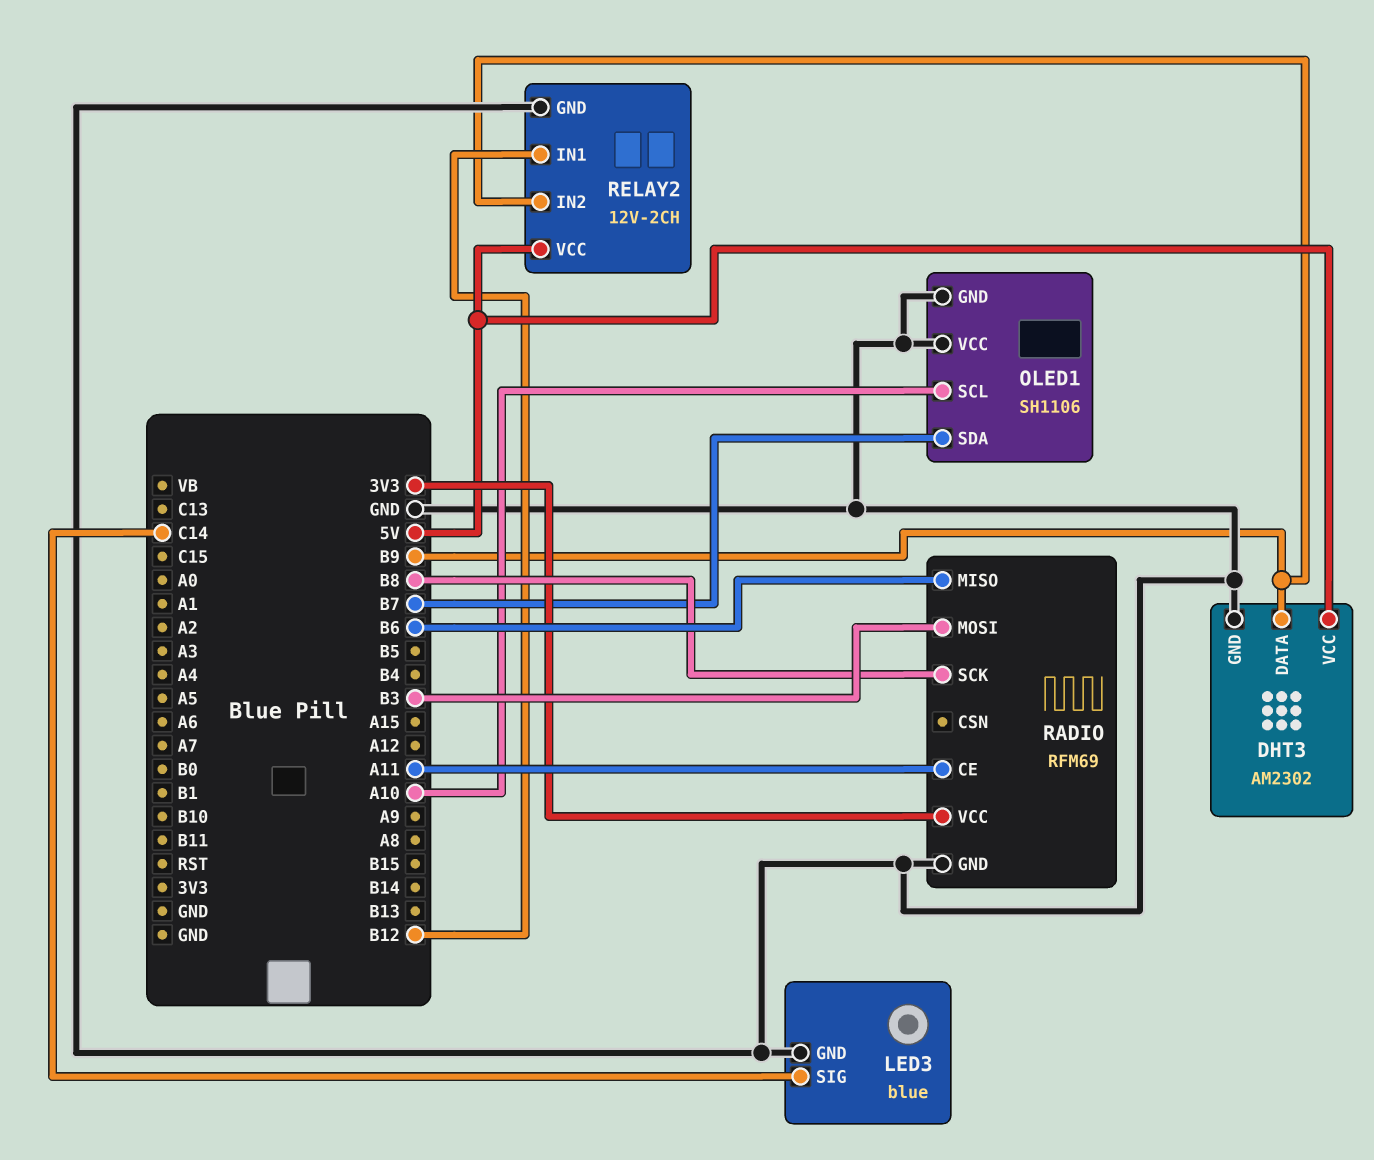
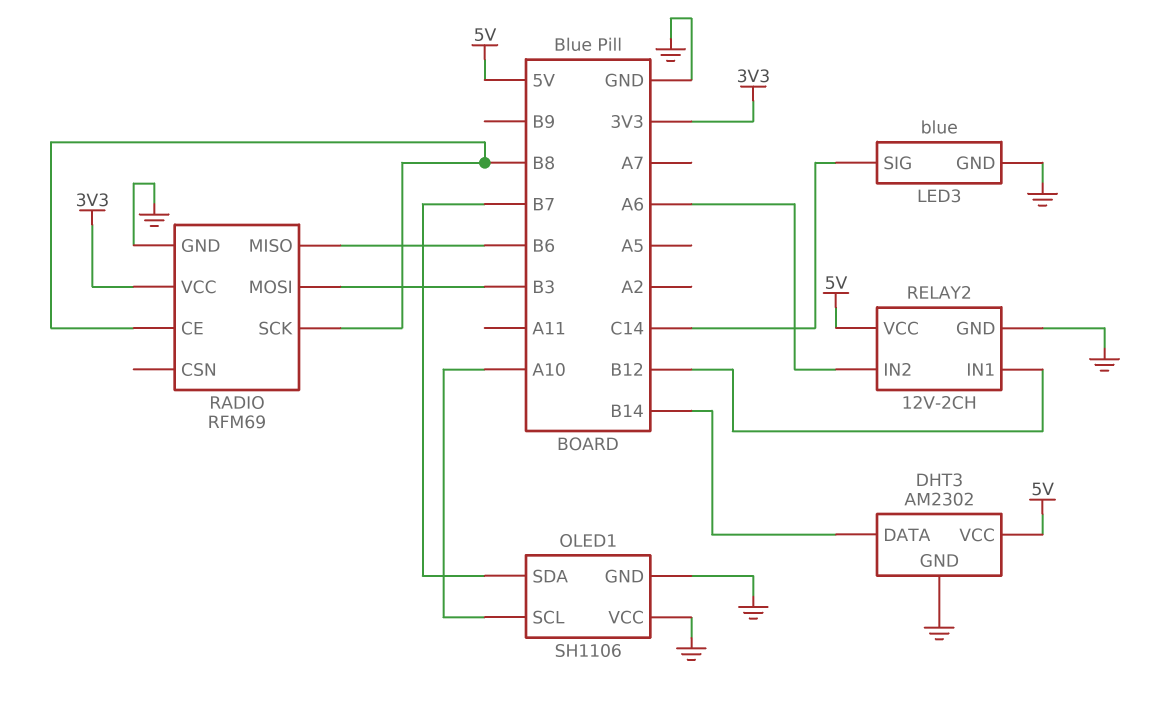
DHT3 pin DATA: B9 -> B14
RADIO pin CE: A11 -> B8
RELAY2 pin IN2: B9 -> A6

